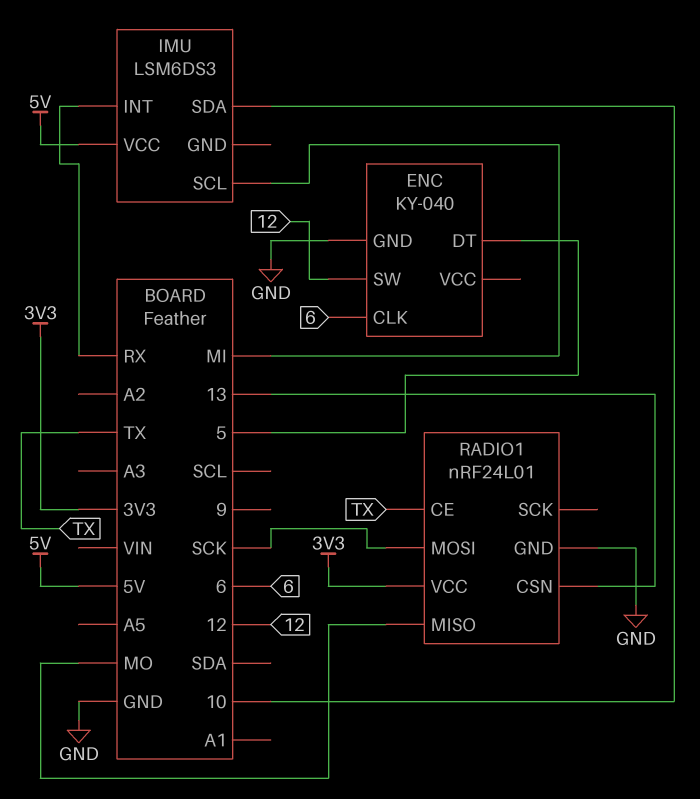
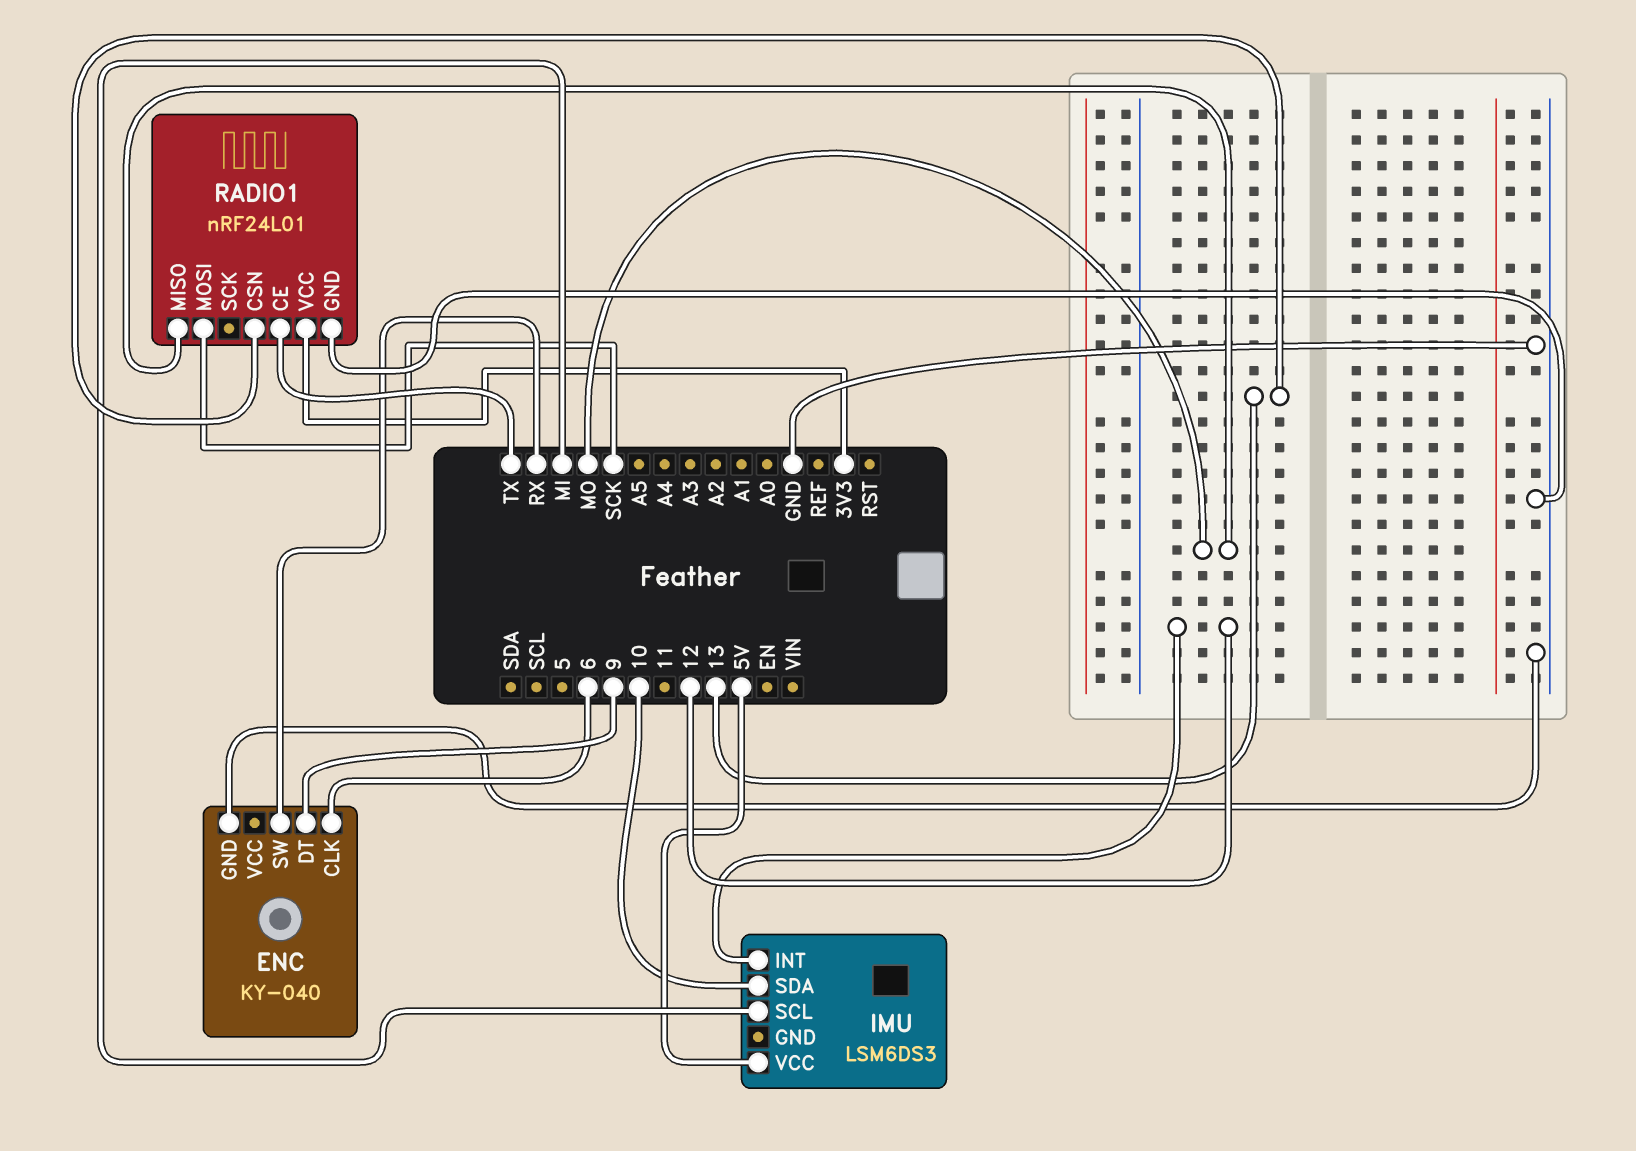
ENC pin DT: 5 -> 9
ENC pin SW: 12 -> RX
IMU pin INT: RX -> 12

